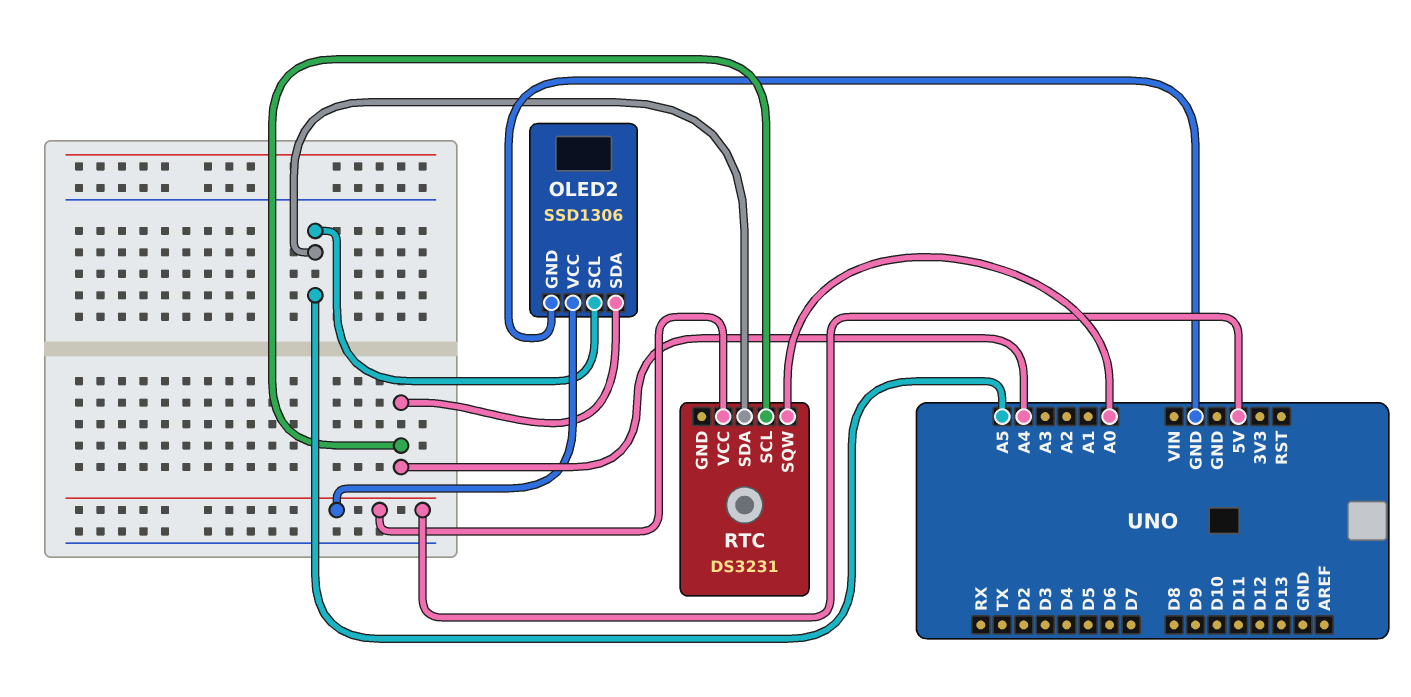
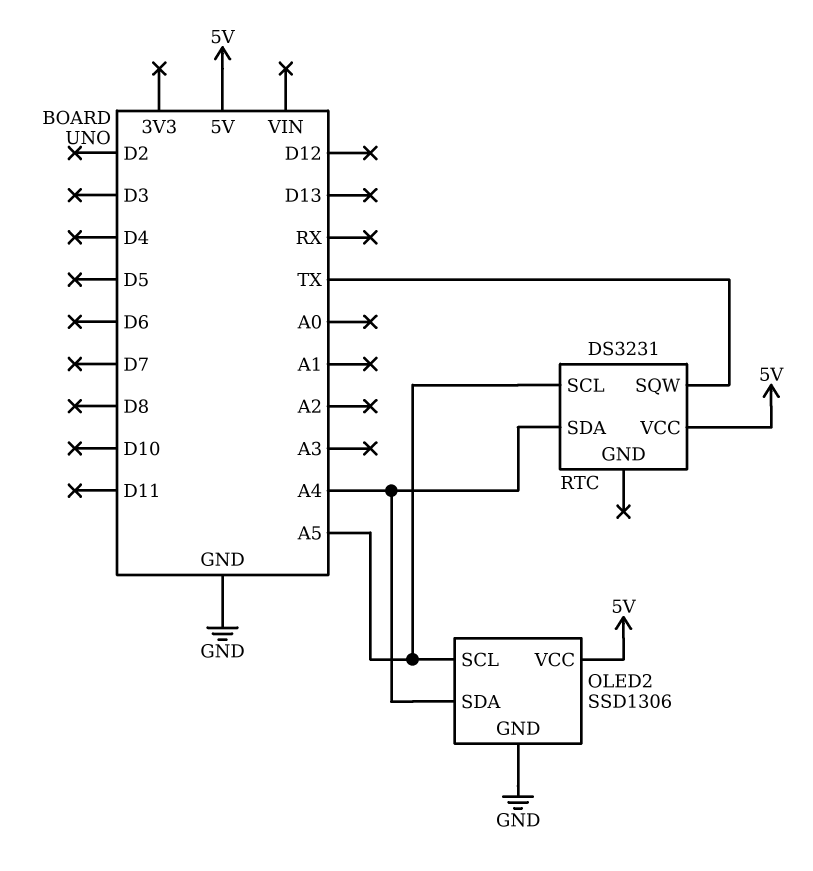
RTC pin SCL: A4 -> A5
RTC pin SDA: A5 -> A4
RTC pin SQW: A0 -> TX

